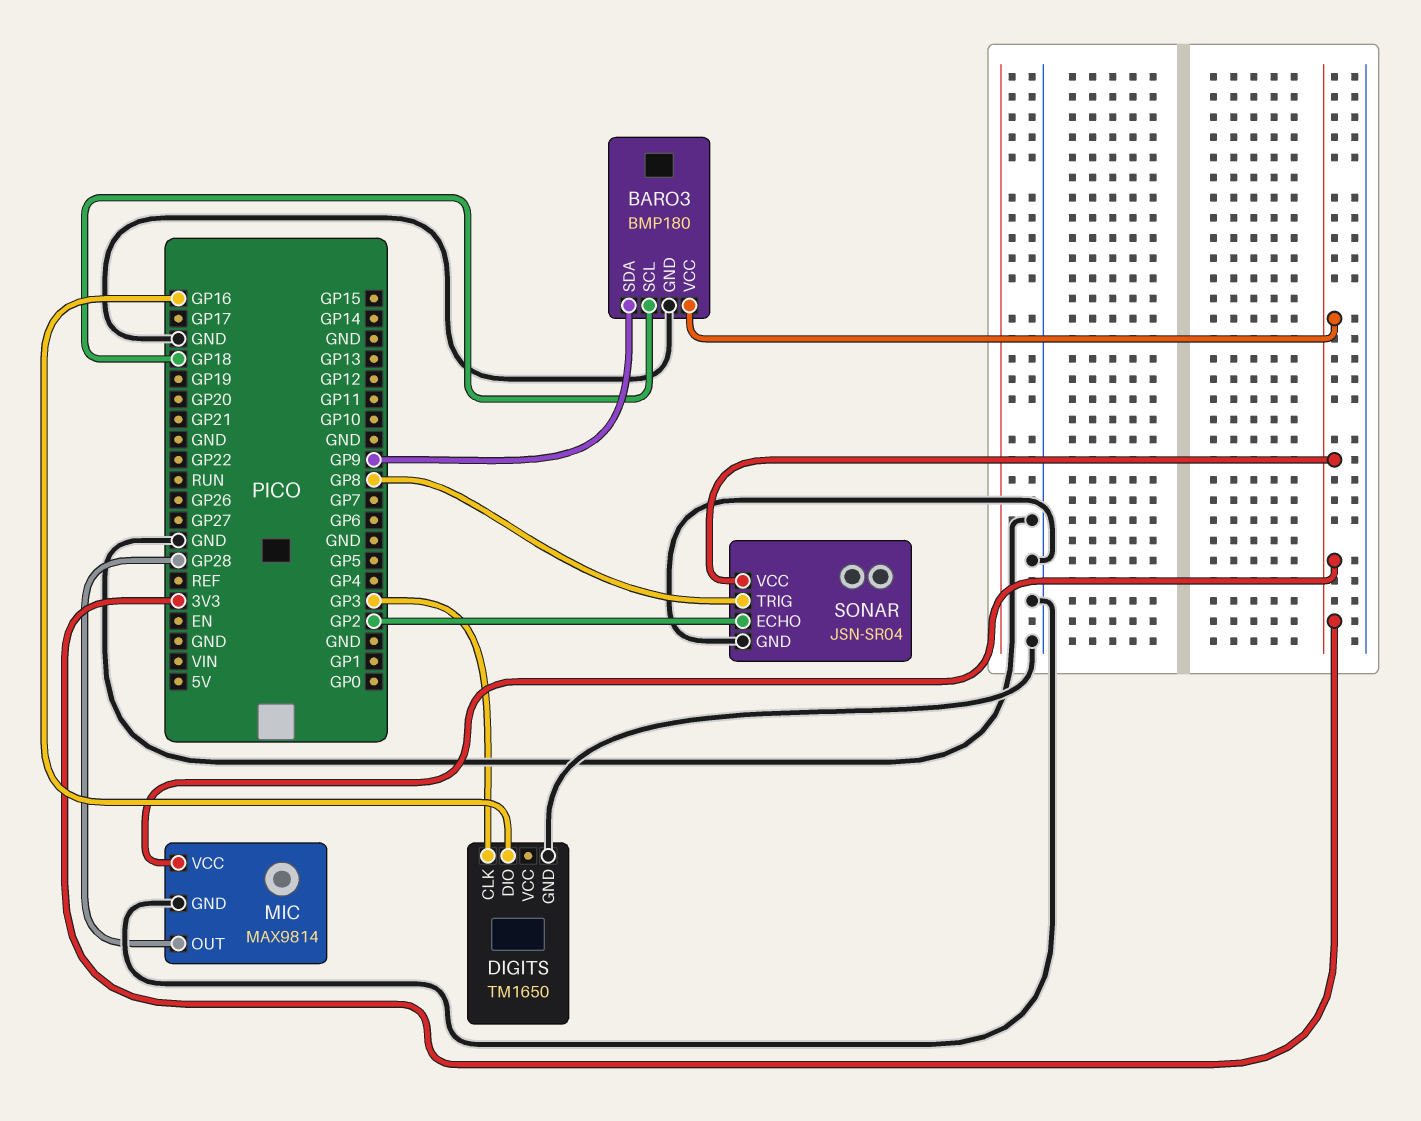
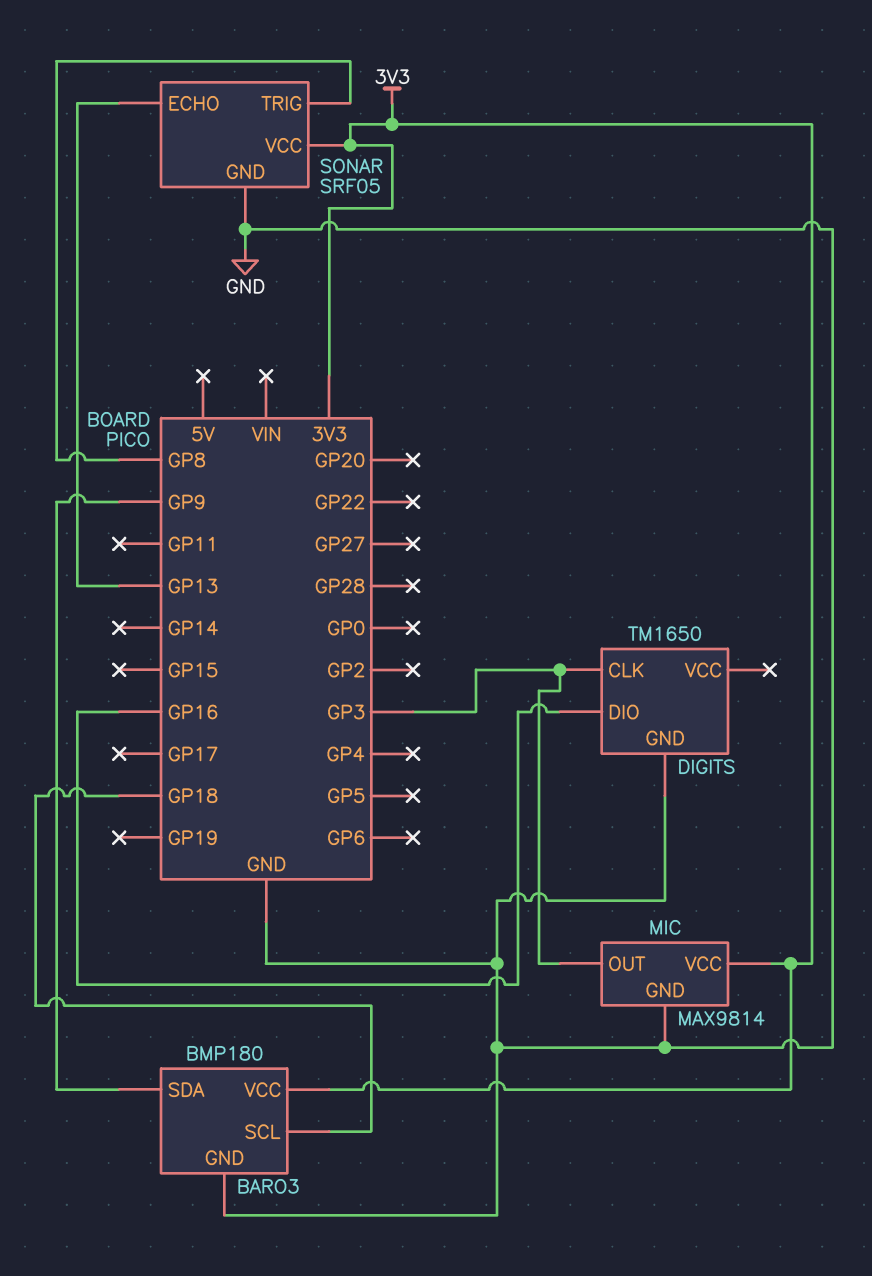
MIC pin OUT: GP28 -> GP3
SONAR: JSN-SR04 -> SRF05
SONAR pin ECHO: GP2 -> GP13

